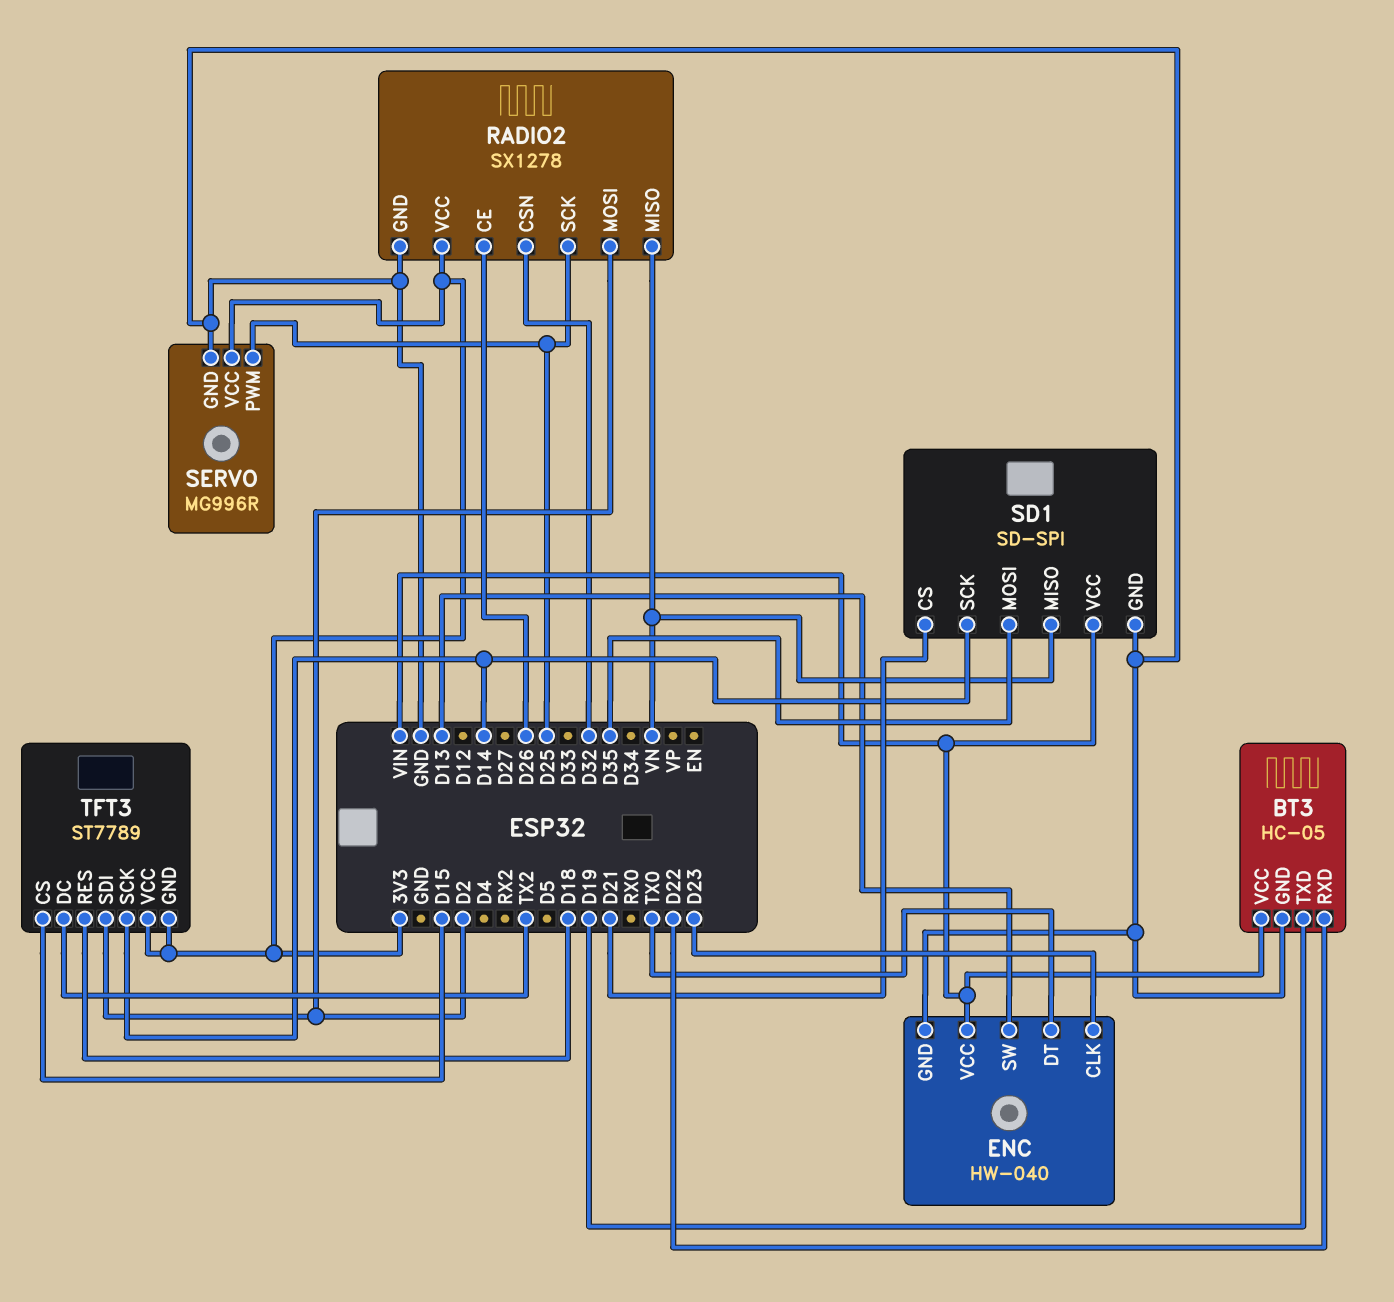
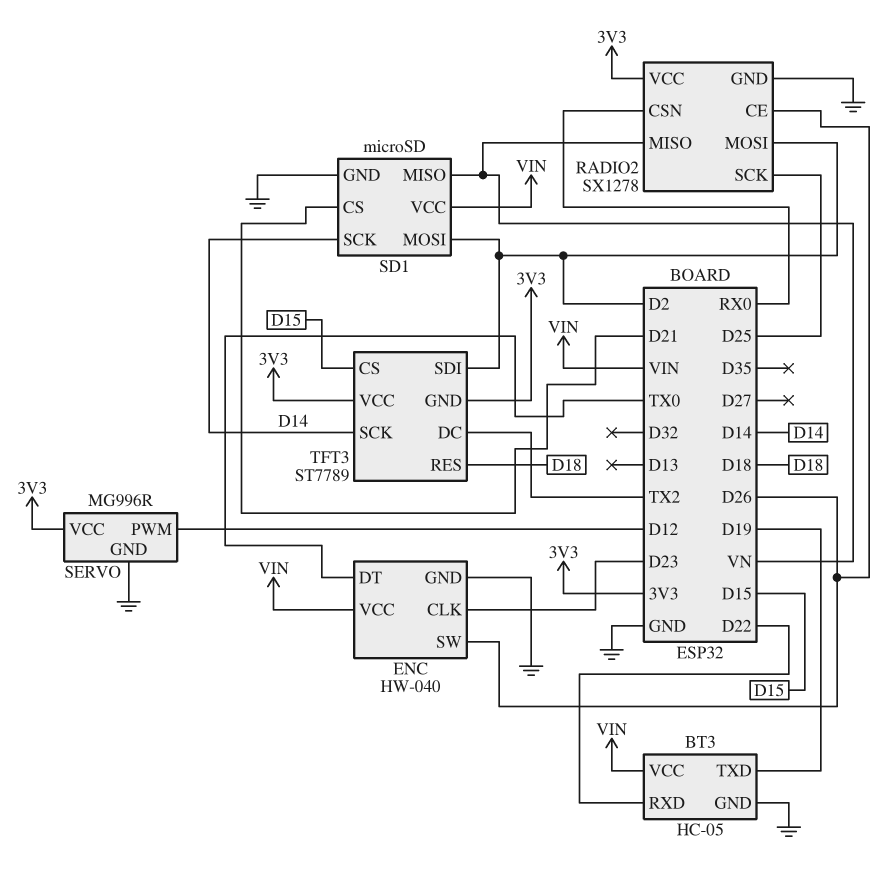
ENC pin SW: D13 -> D26
RADIO2 pin CSN: D32 -> RX0
SD1: SD-SPI -> microSD
SD1 pin MOSI: D35 -> D2
SERVO pin PWM: D25 -> D12

